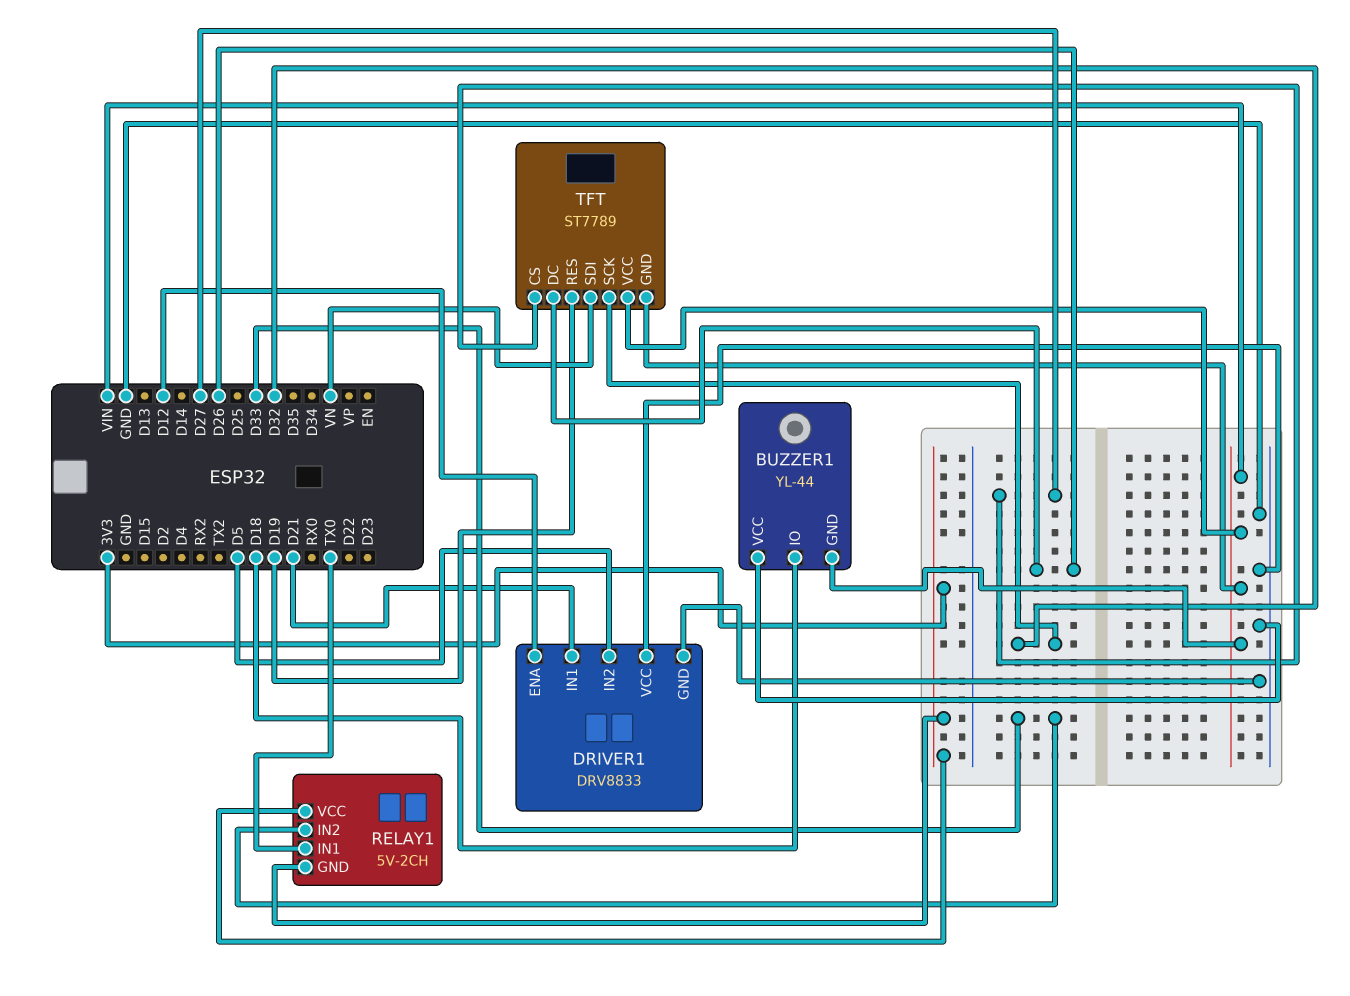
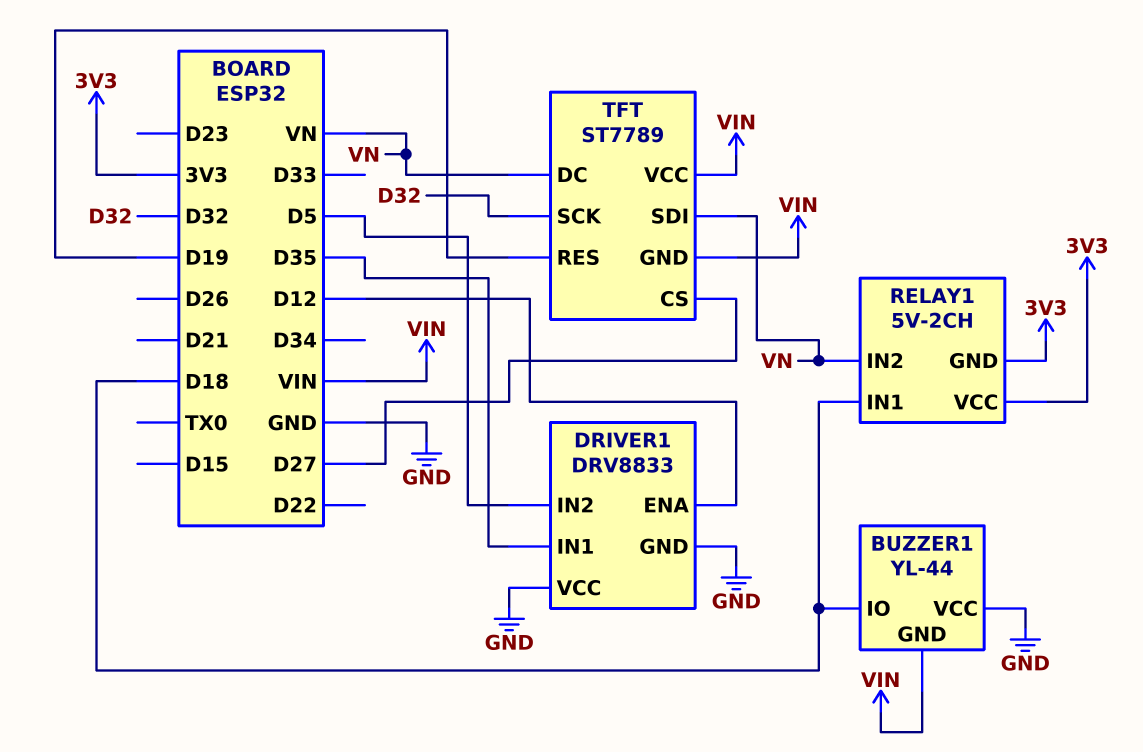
DRIVER1 pin IN1: D21 -> D35
RELAY1 pin IN1: TX0 -> D18
RELAY1 pin IN2: D33 -> VN
TFT pin DC: D26 -> VN

